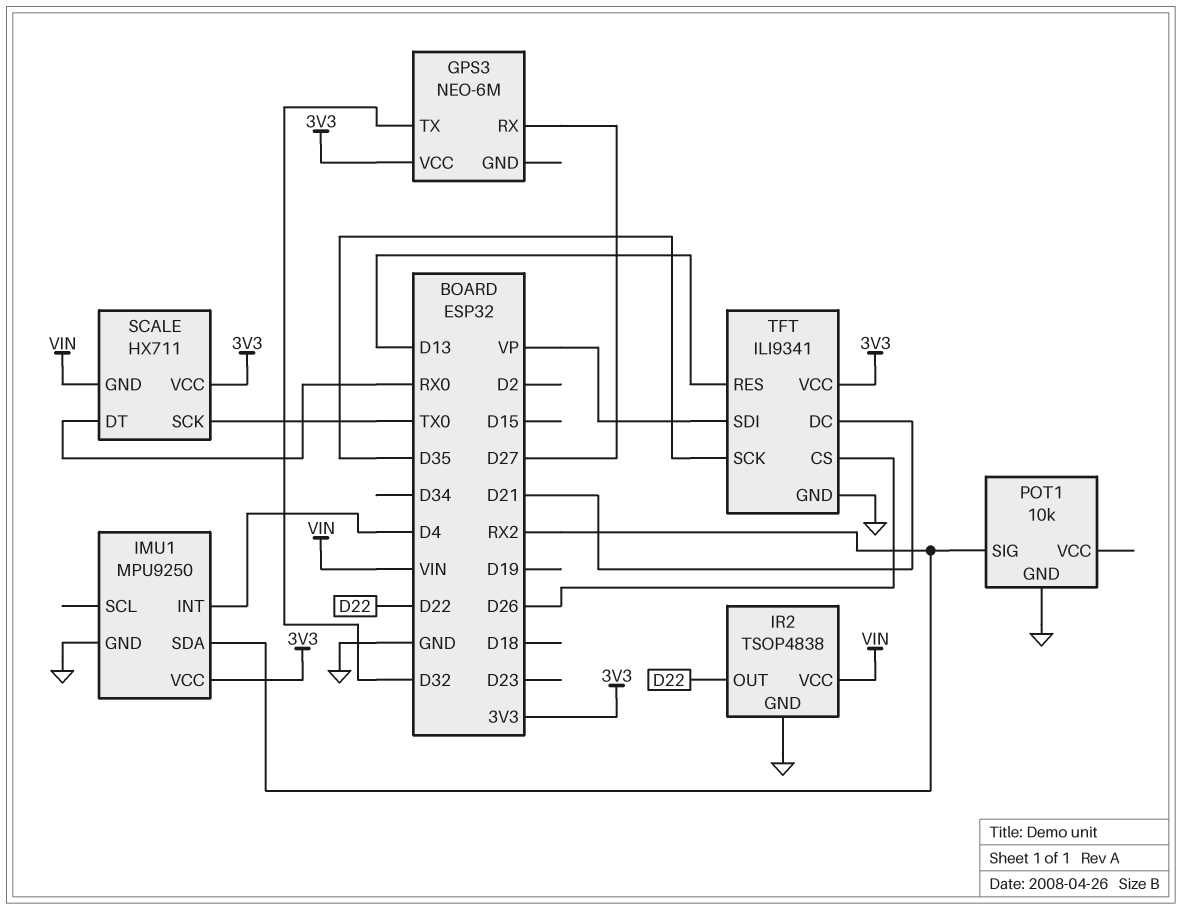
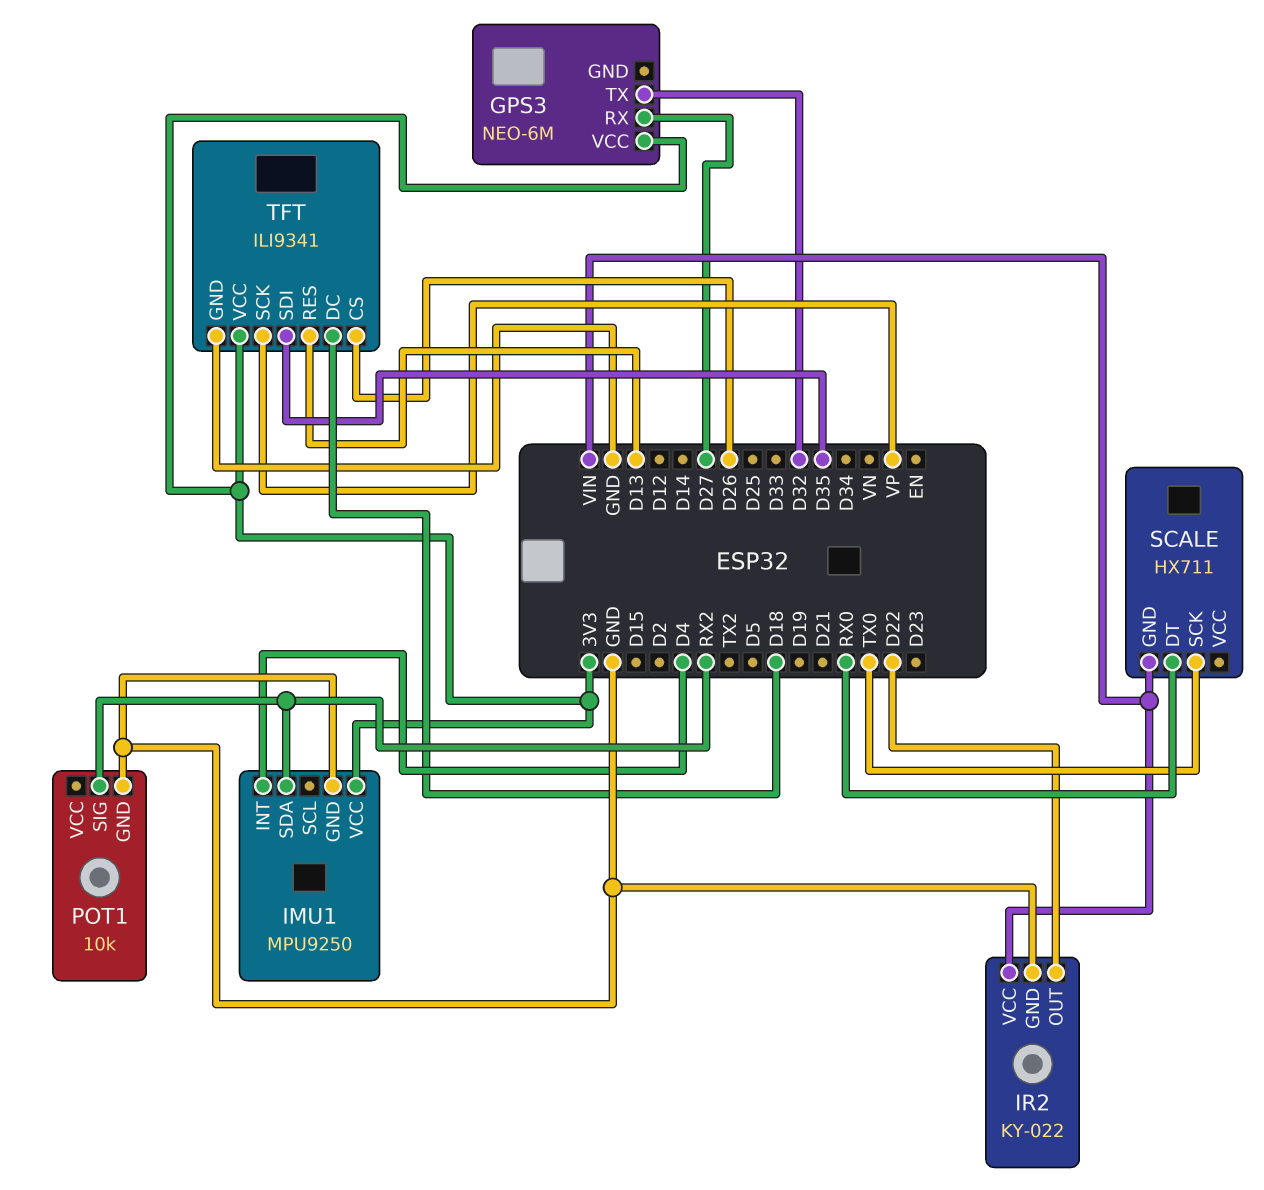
IR2: TSOP4838 -> KY-022
SCALE pin VCC: 3V3 -> none
TFT pin DC: D21 -> D18
TFT pin SCK: D35 -> VP
TFT pin SDI: VP -> D35

